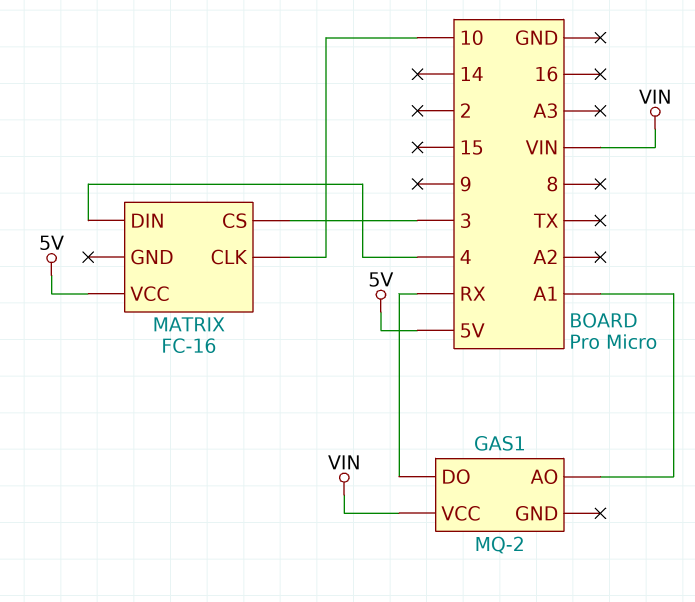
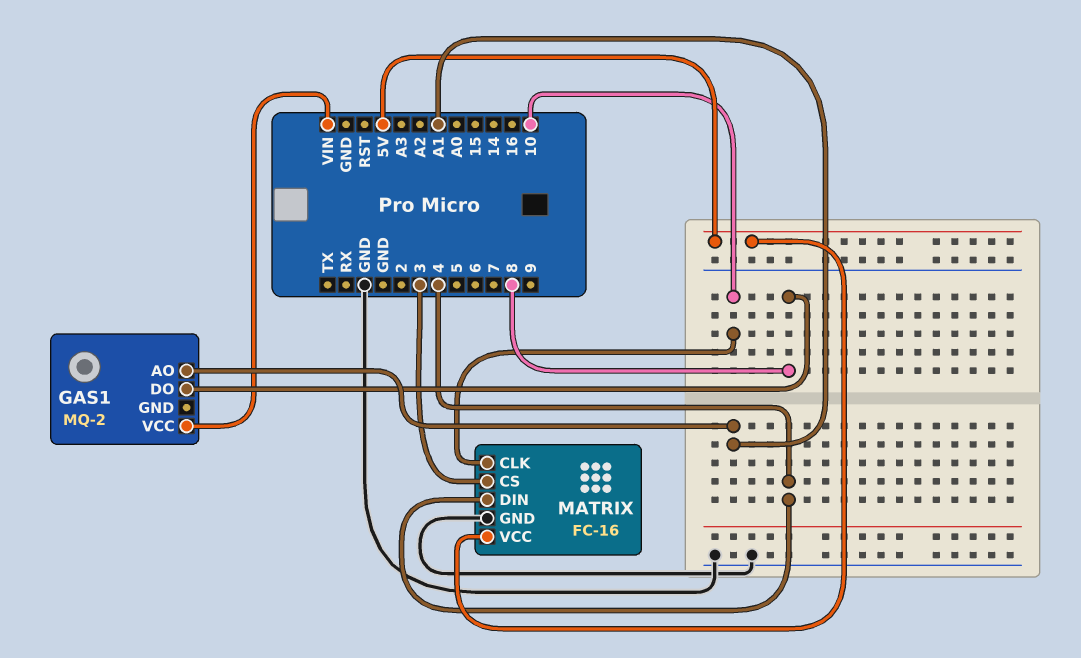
GAS1 pin DO: RX -> 8
MATRIX pin GND: none -> GND

